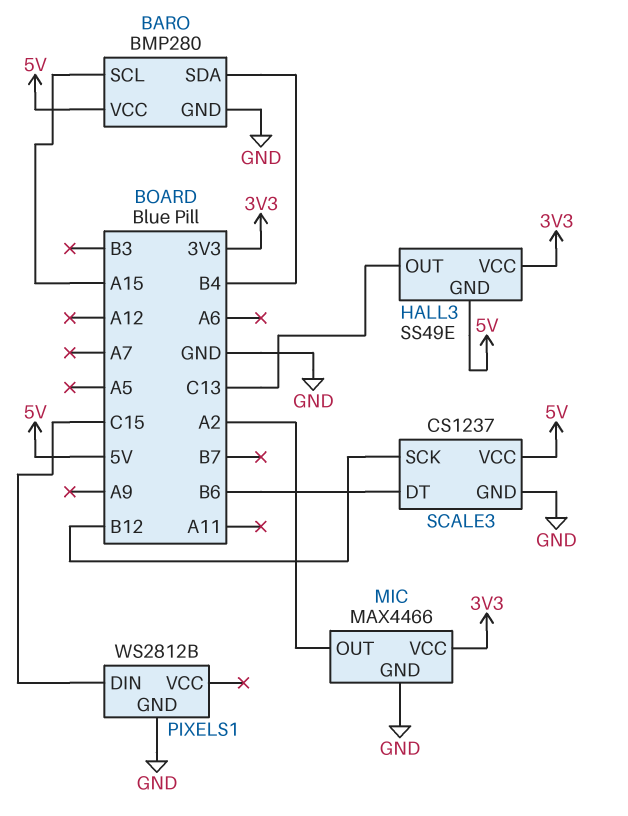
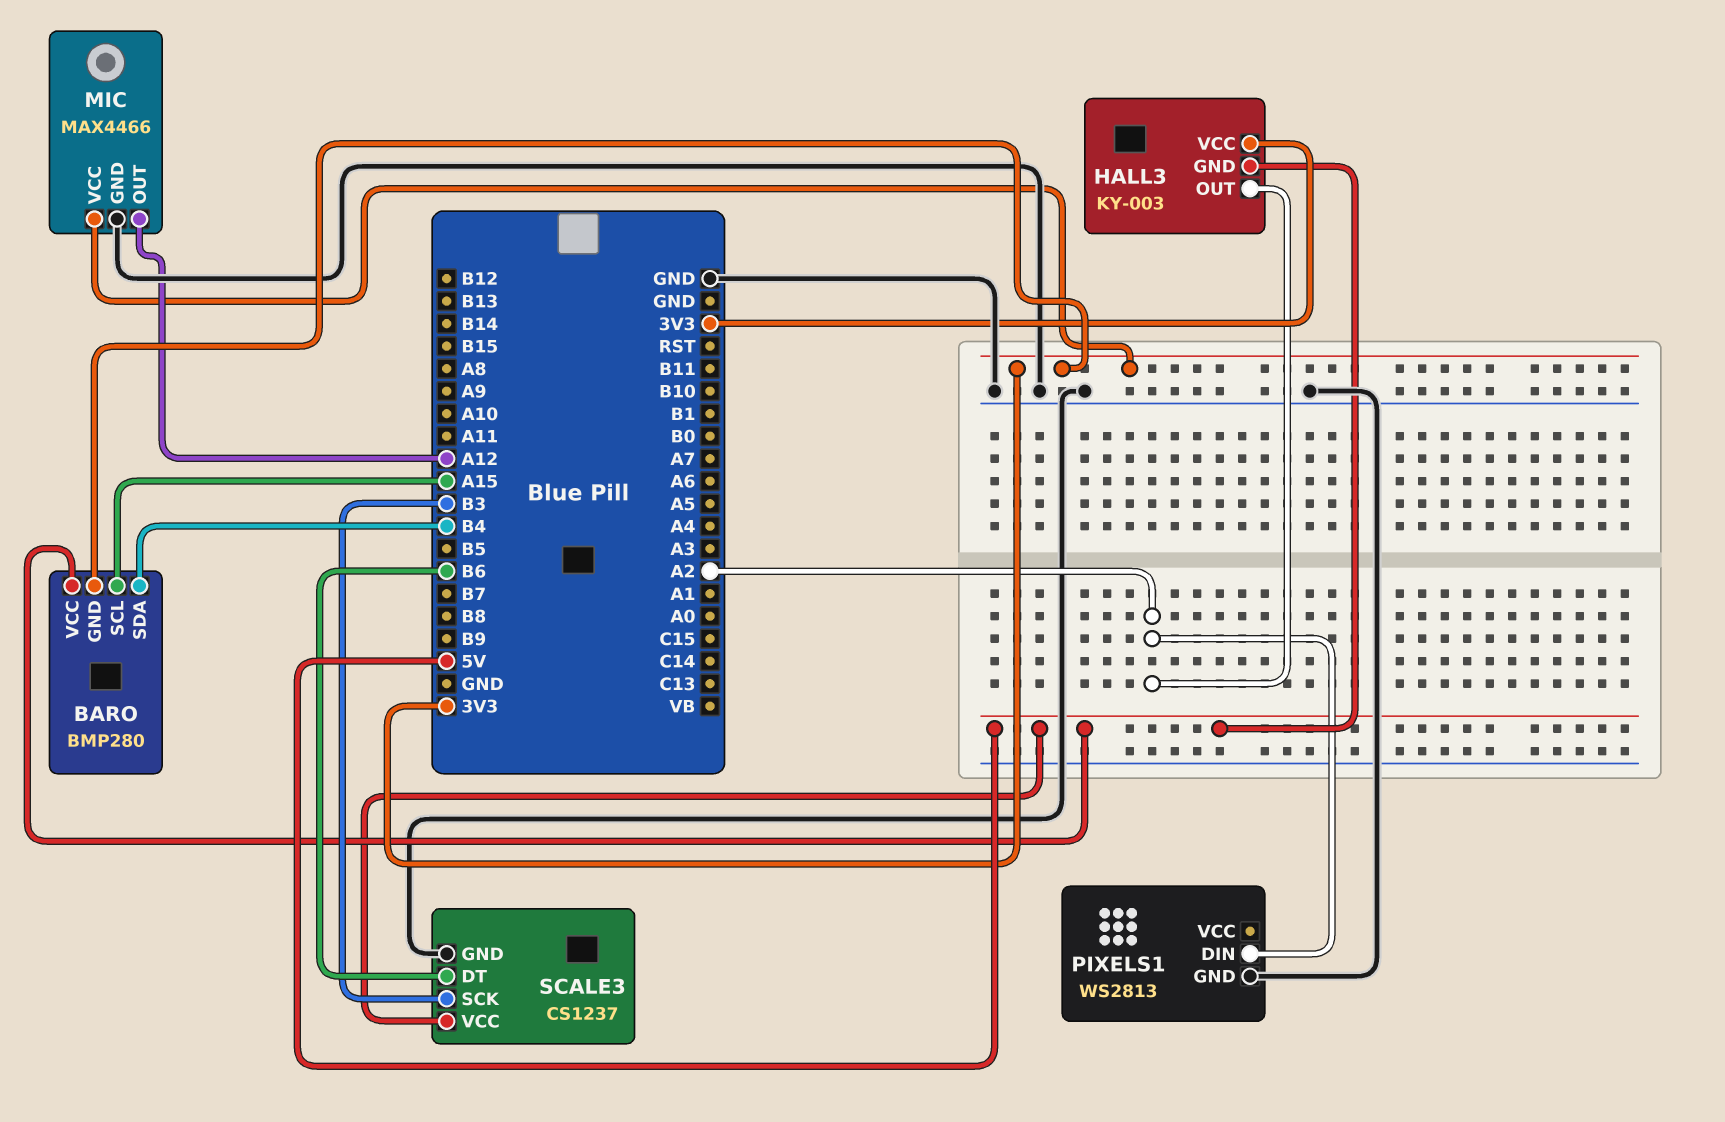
BARO pin GND: GND -> 3V3
HALL3: SS49E -> KY-003
HALL3 pin OUT: C13 -> A2
MIC pin OUT: A2 -> A12
PIXELS1: WS2812B -> WS2813
PIXELS1 pin DIN: C15 -> A2
SCALE3 pin SCK: B12 -> B3

